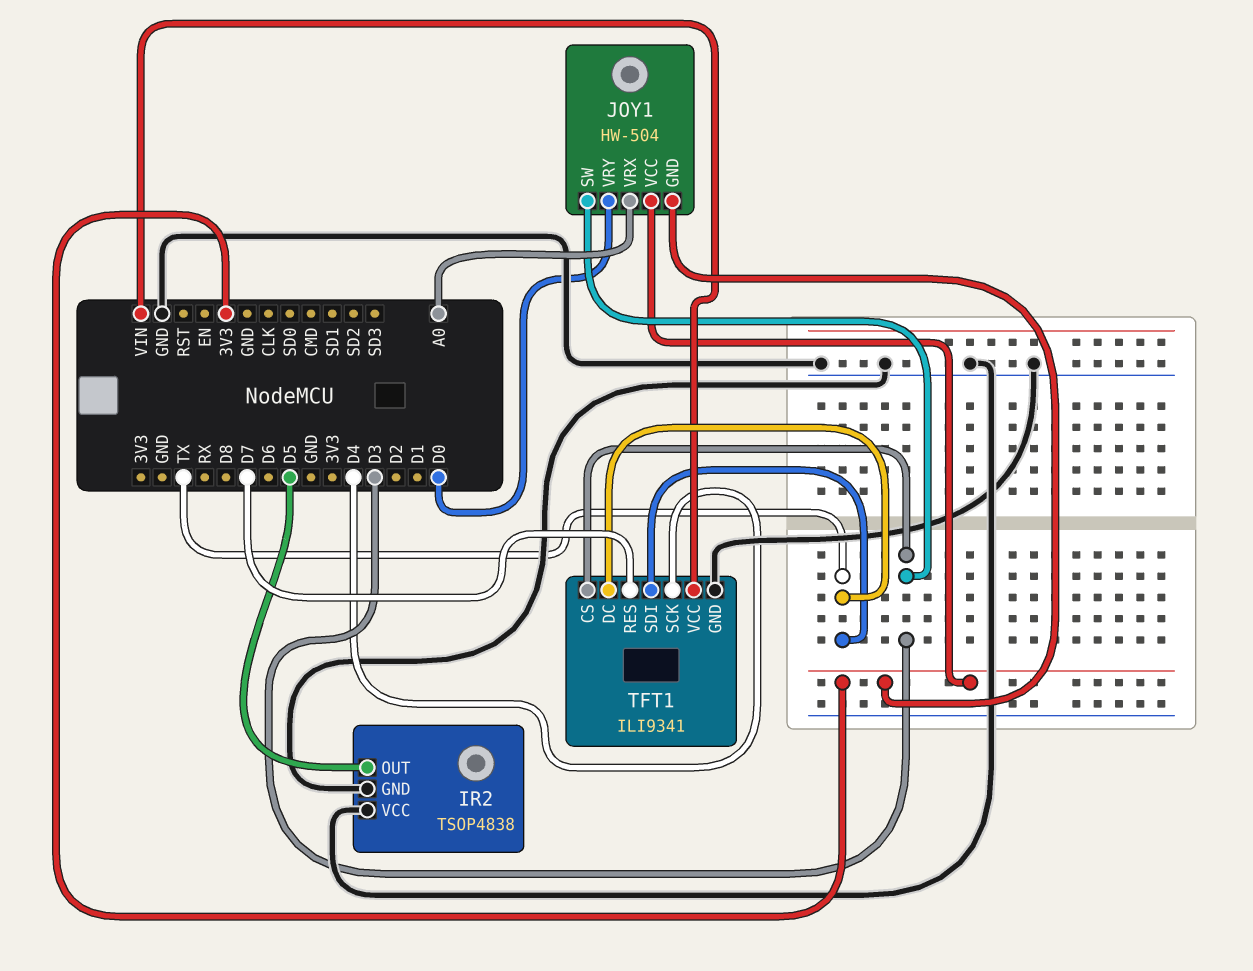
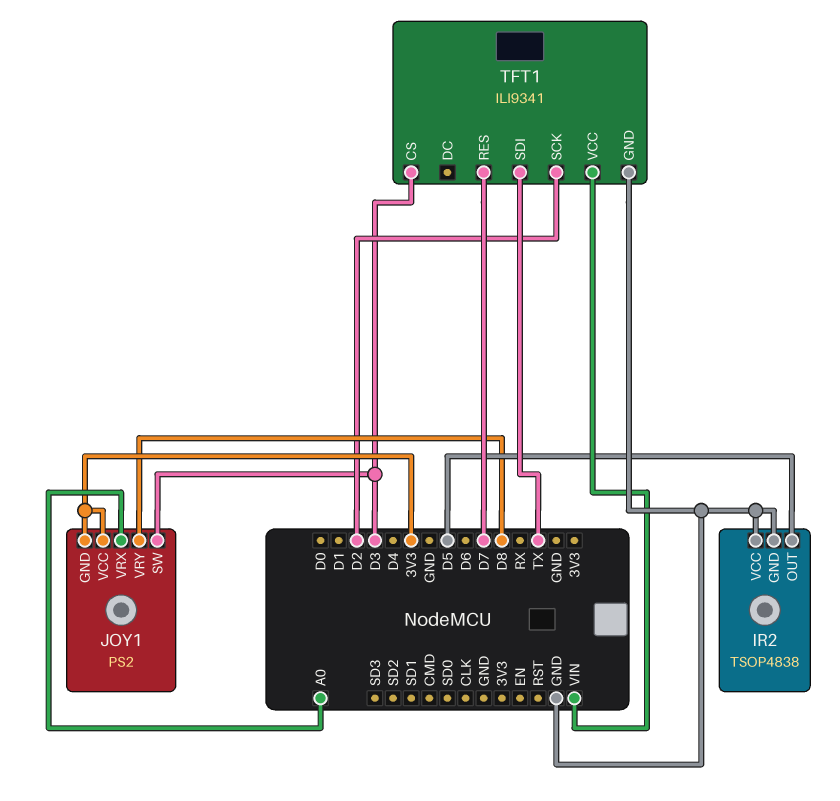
JOY1: HW-504 -> PS2
JOY1 pin VRY: D0 -> D8
TFT1 pin DC: TX -> none
TFT1 pin SCK: D4 -> D2

